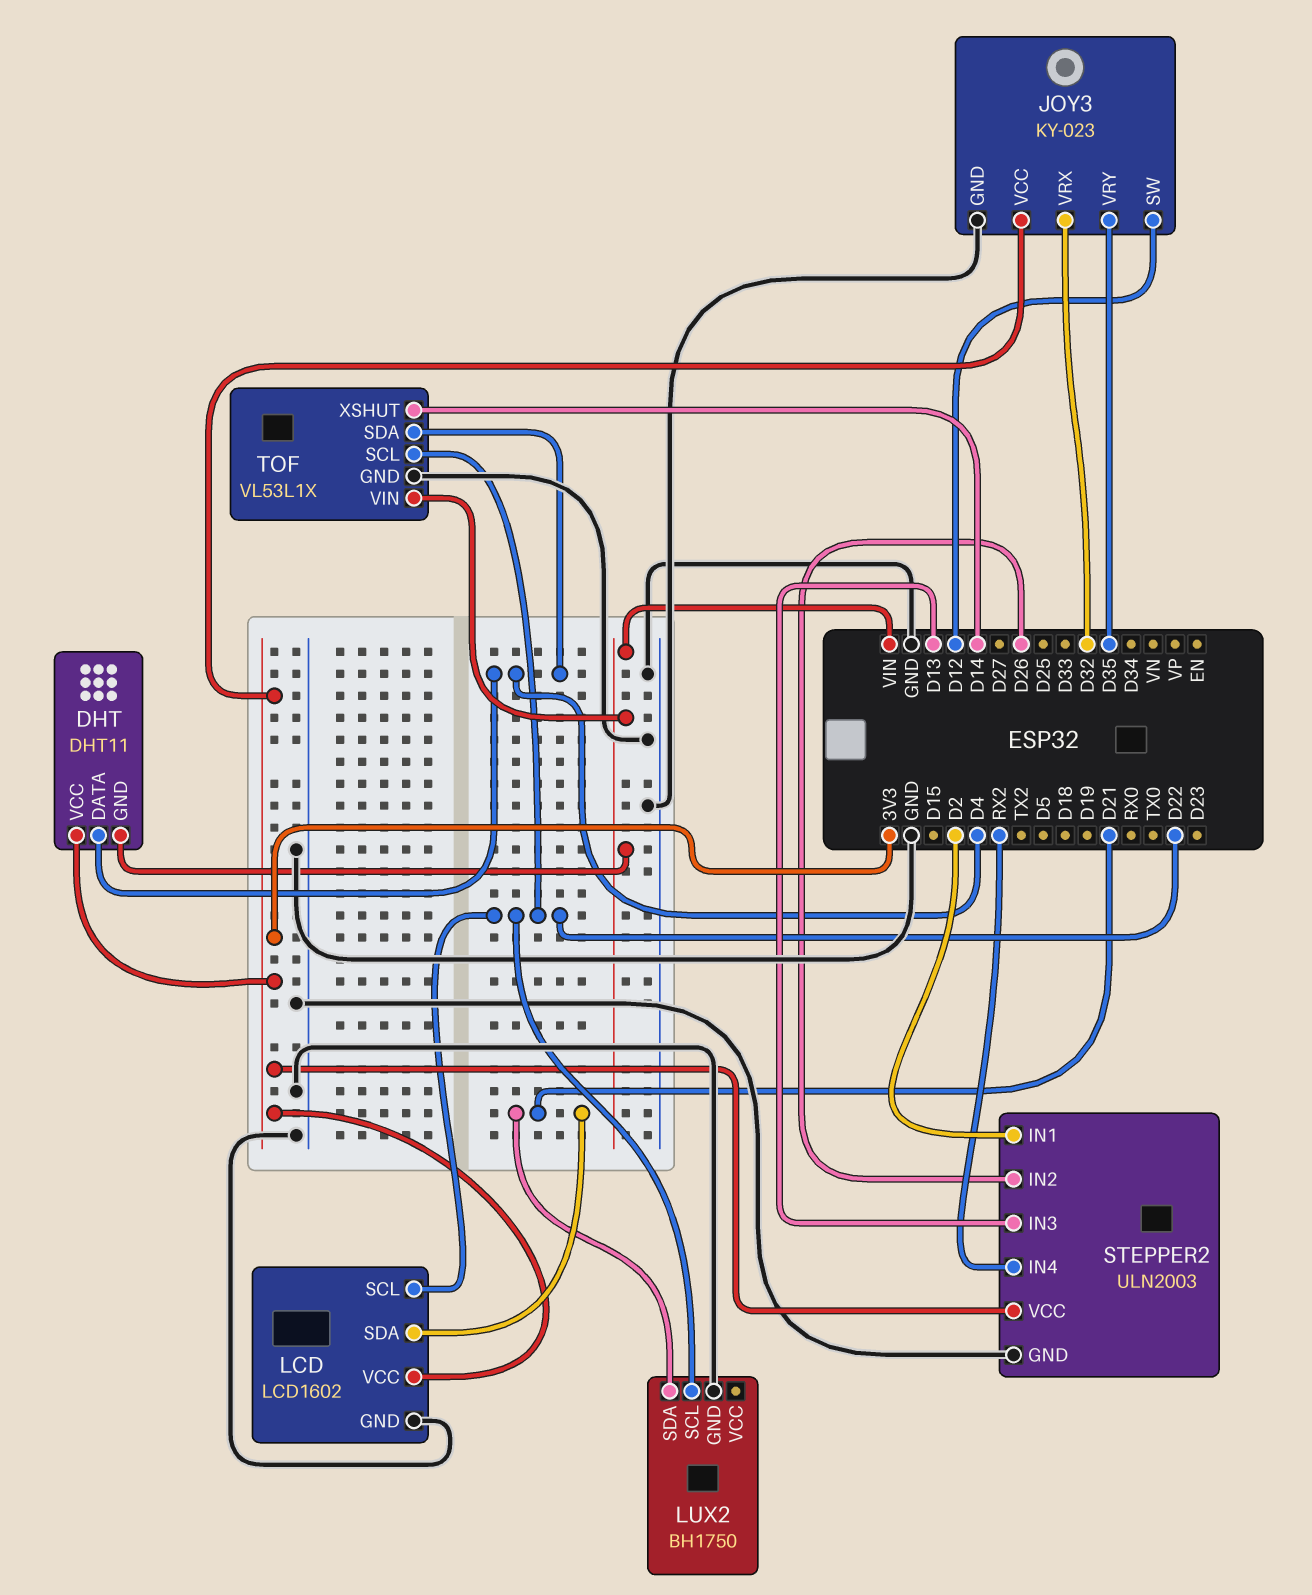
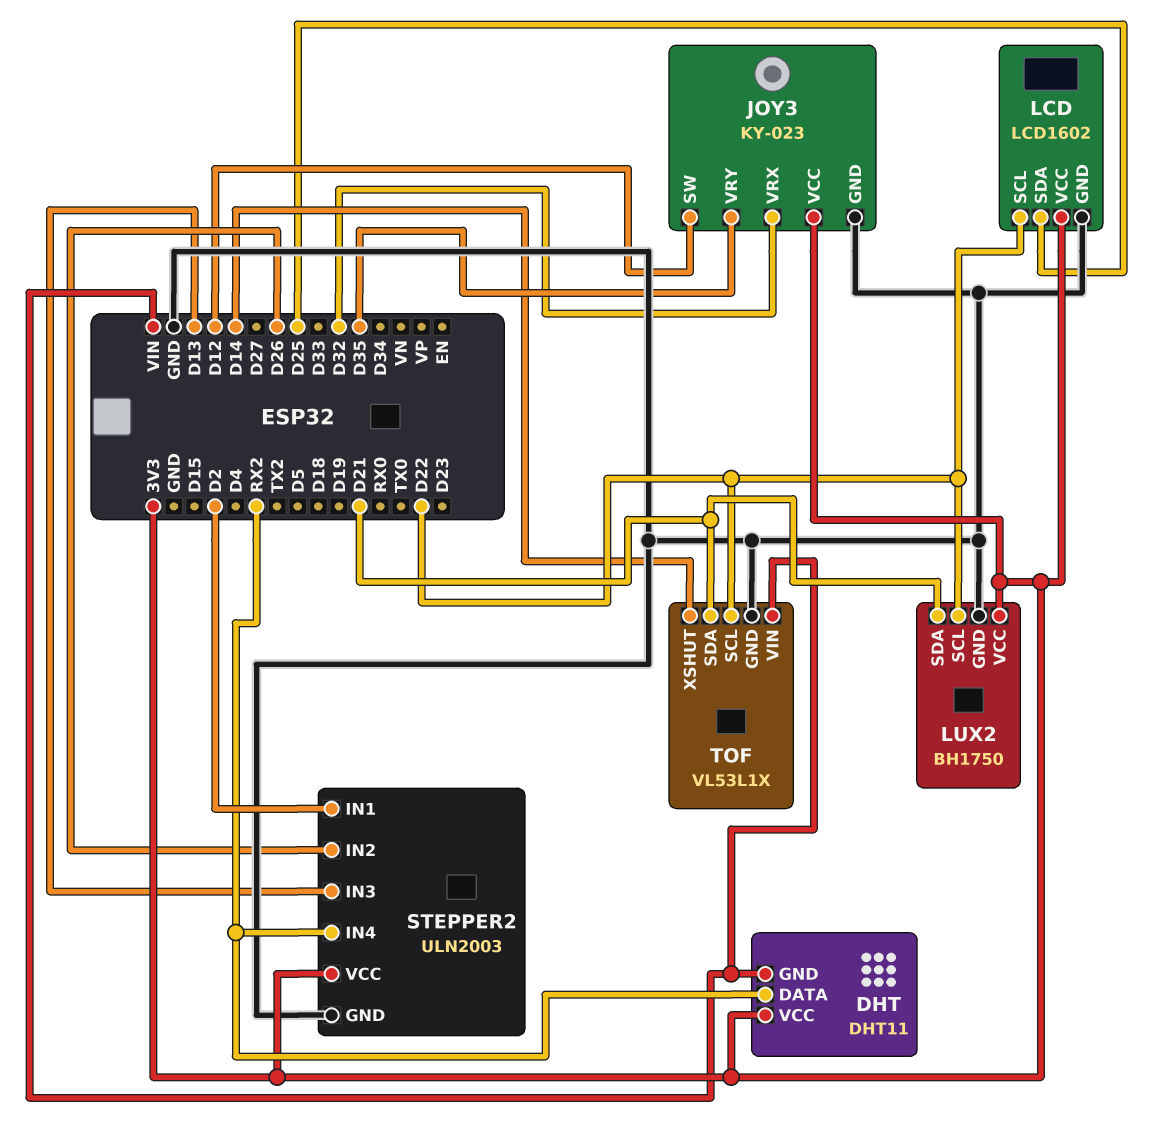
DHT pin DATA: D4 -> RX2
LCD pin SDA: D21 -> D25
LUX2 pin VCC: none -> 3V3
TOF pin SDA: D4 -> D21

